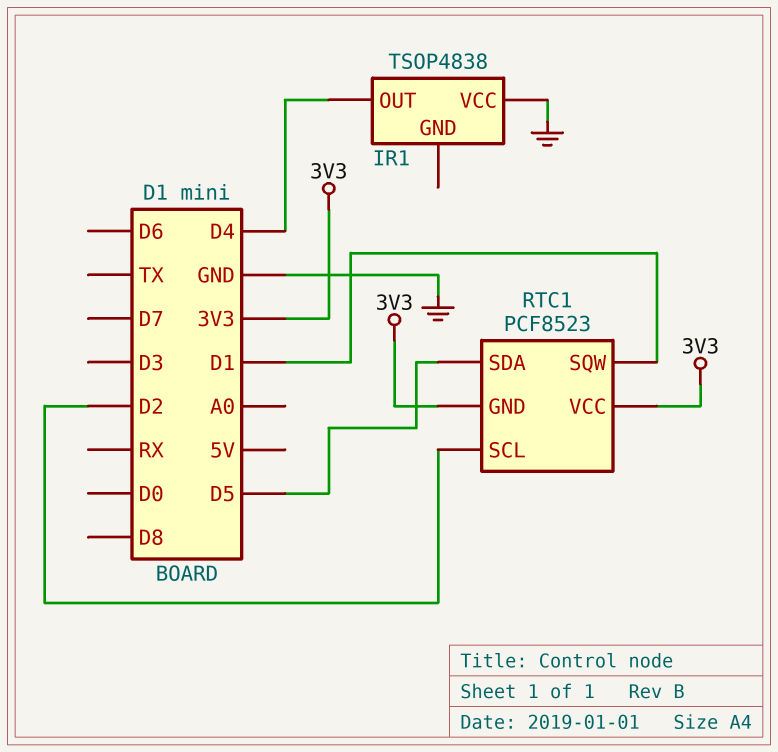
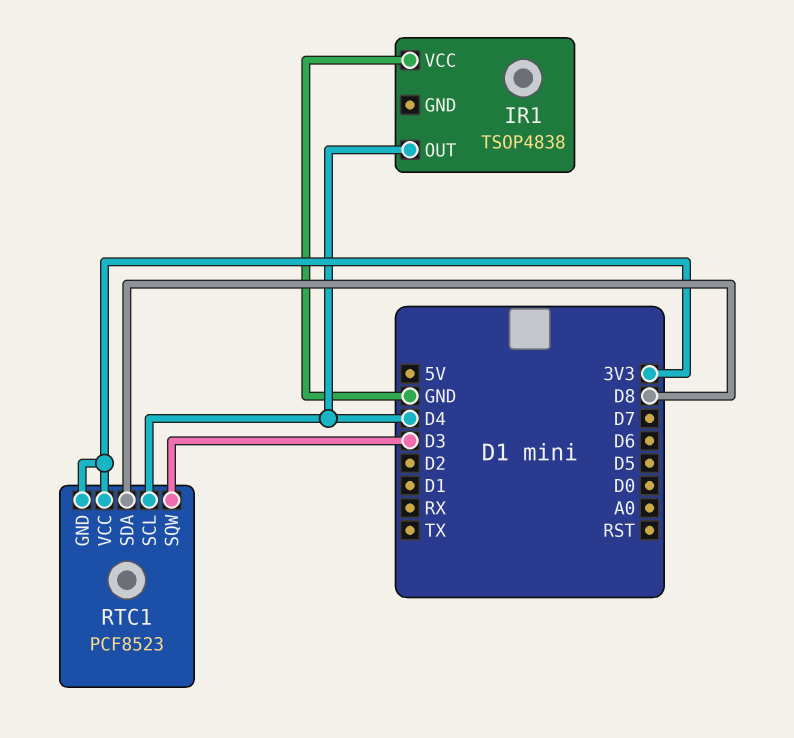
RTC1 pin SCL: D2 -> D4
RTC1 pin SDA: D5 -> D8
RTC1 pin SQW: D1 -> D3

